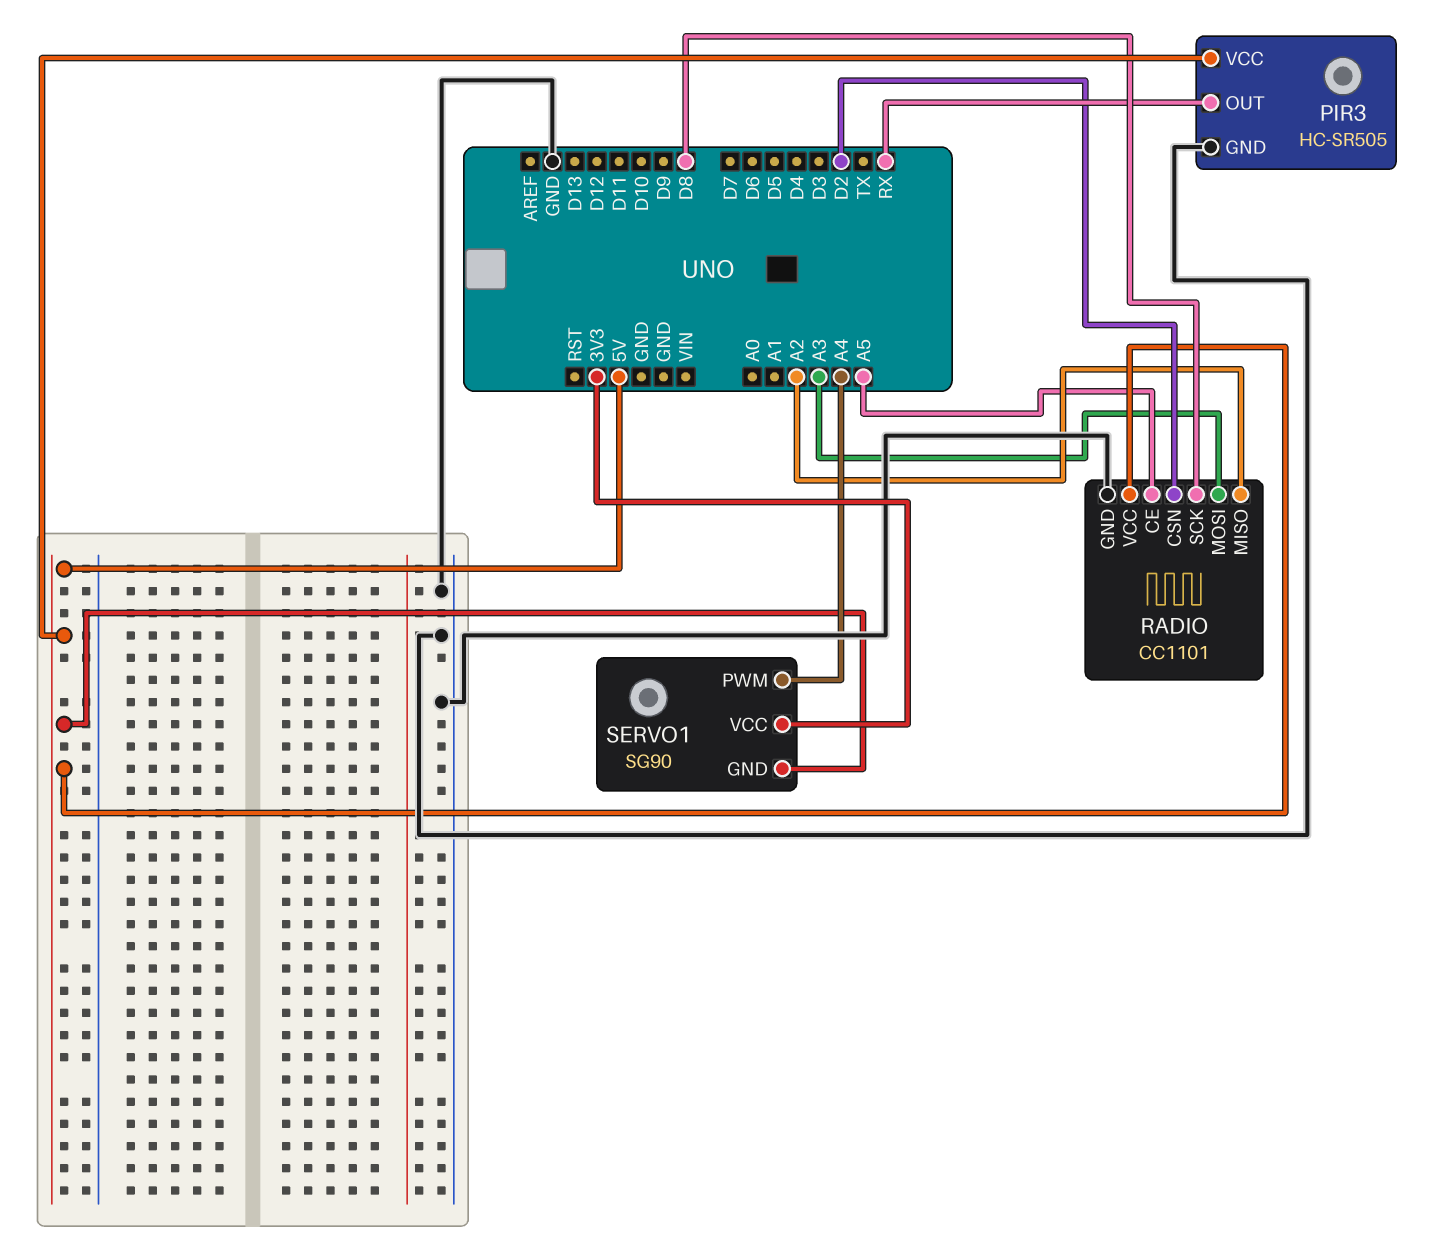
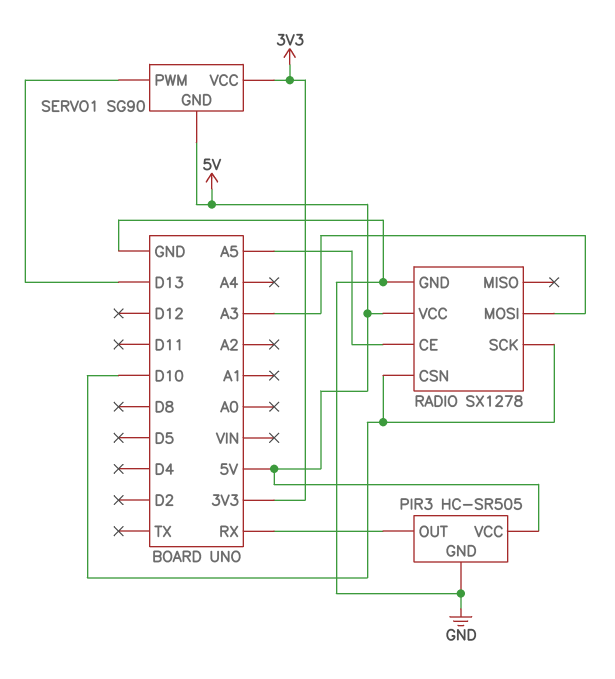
RADIO: CC1101 -> SX1278
RADIO pin CSN: D2 -> D10
RADIO pin MISO: A2 -> none
RADIO pin SCK: D8 -> D10
SERVO1 pin PWM: A4 -> D13

